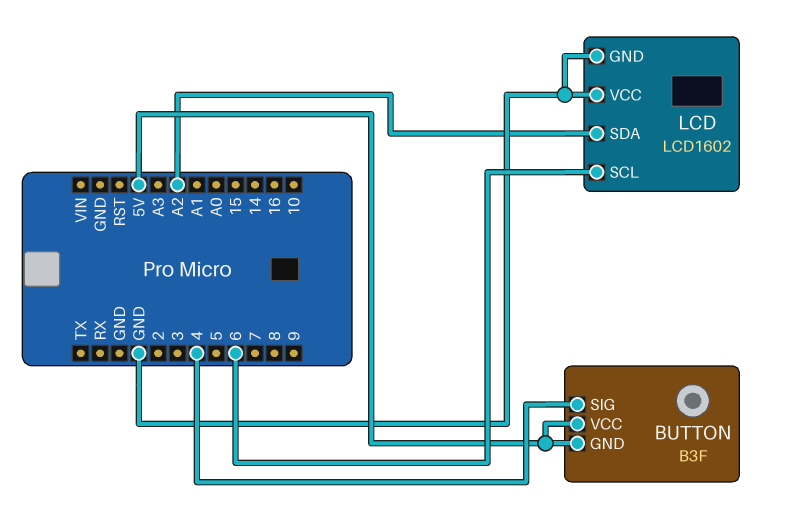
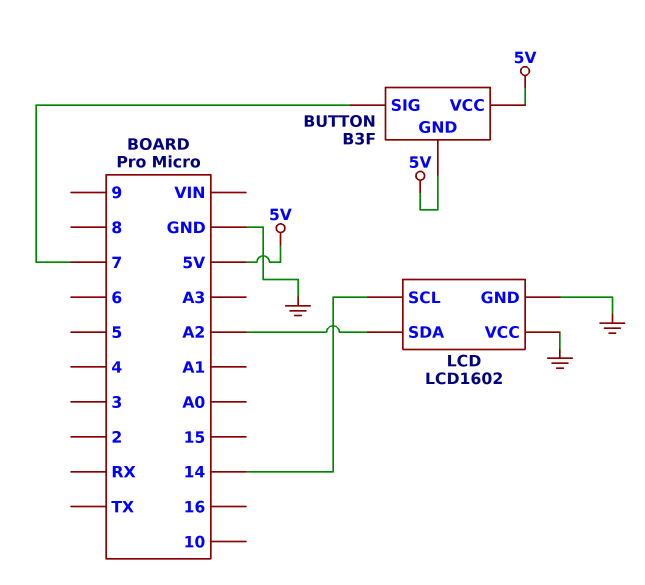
BUTTON pin SIG: 4 -> 7
LCD pin SCL: 6 -> 14

